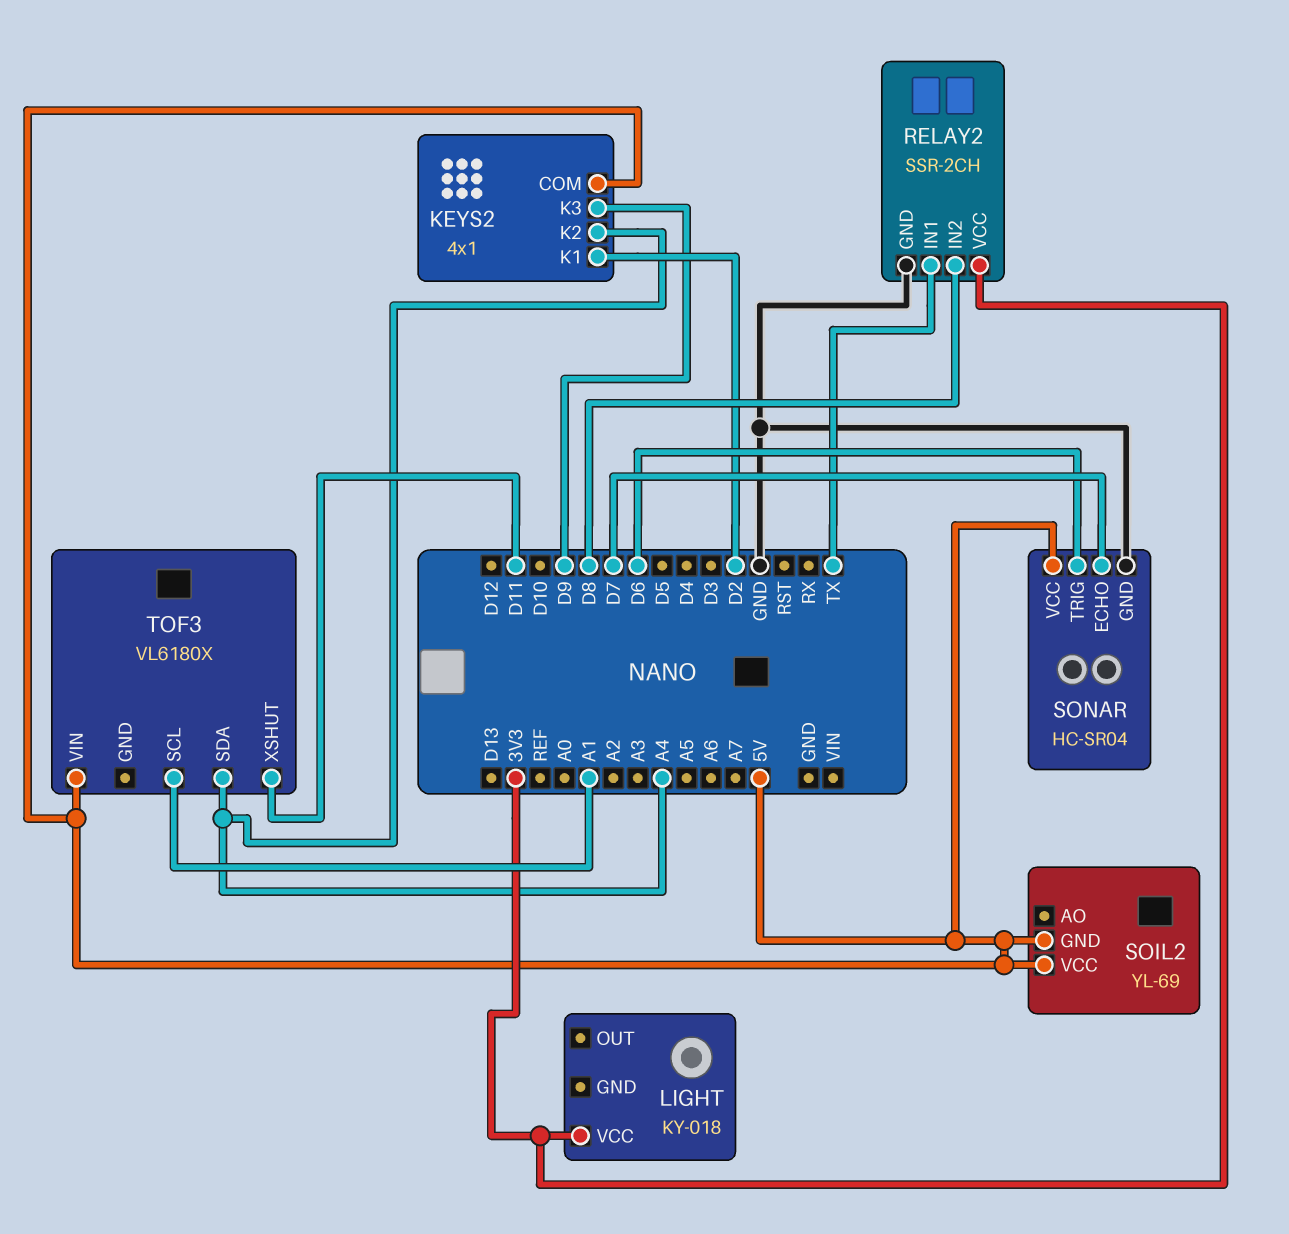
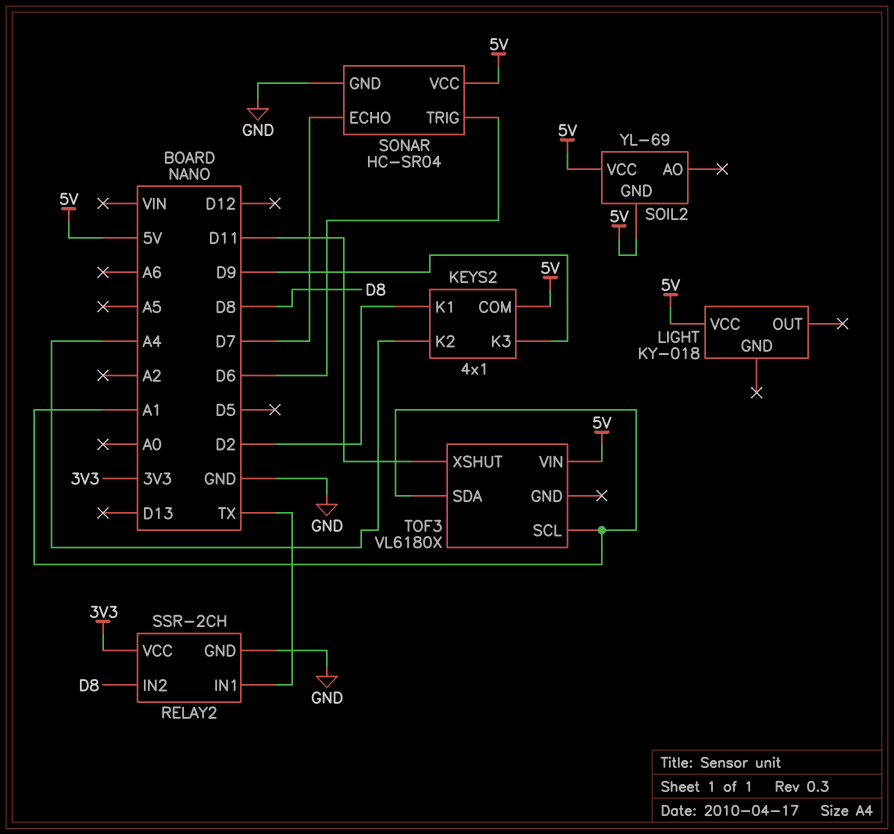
LIGHT pin VCC: 3V3 -> 5V
TOF3 pin SDA: A4 -> A1

